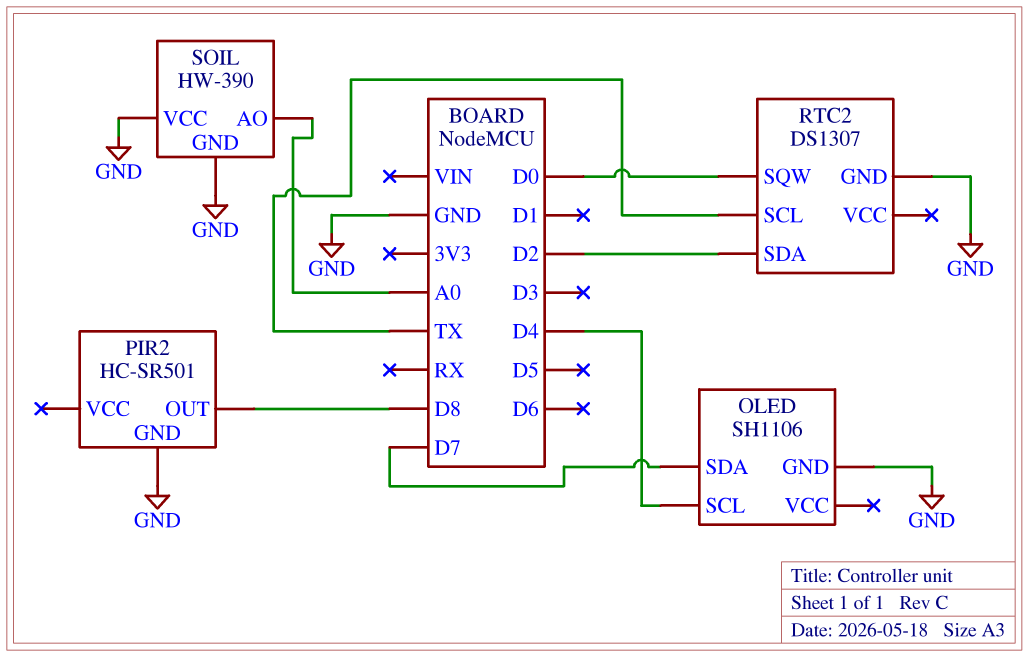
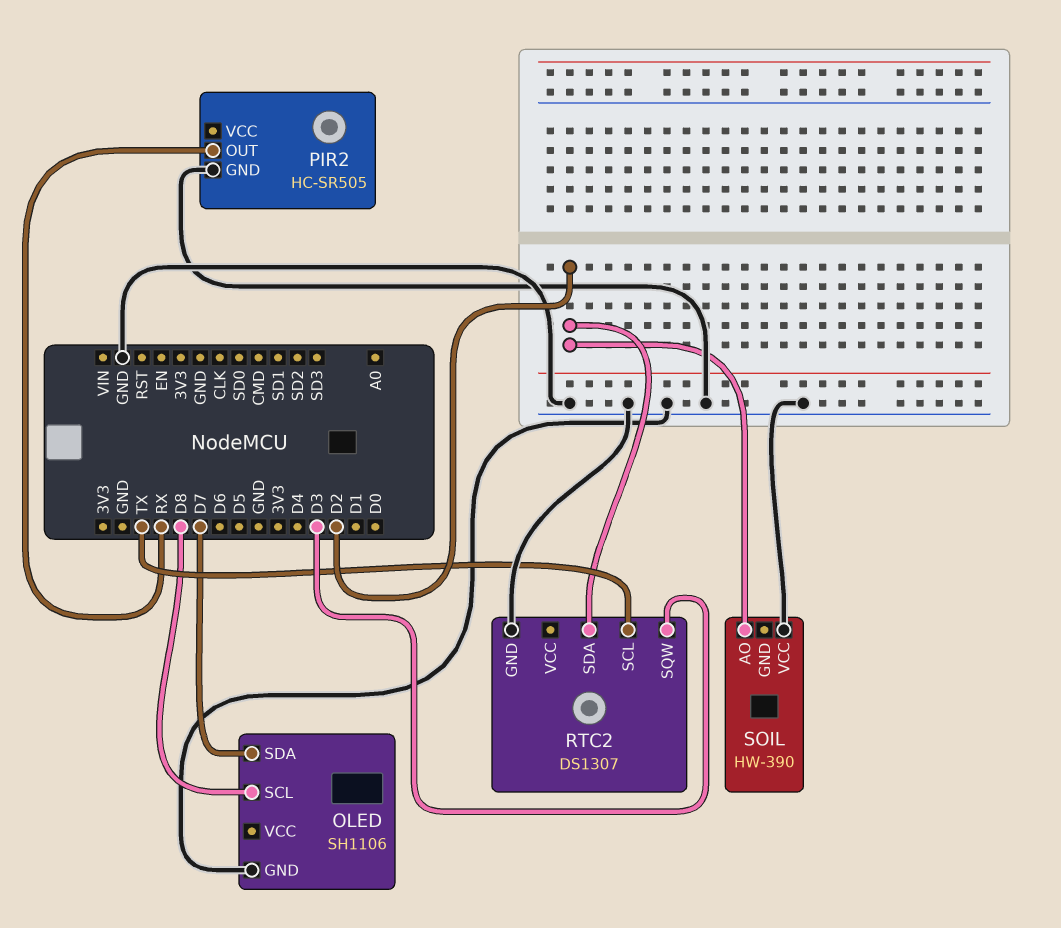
OLED pin SCL: D4 -> D8
PIR2: HC-SR501 -> HC-SR505
PIR2 pin OUT: D8 -> RX
RTC2 pin SQW: D0 -> D3
SOIL pin AO: A0 -> D2
SOIL pin GND: GND -> none

